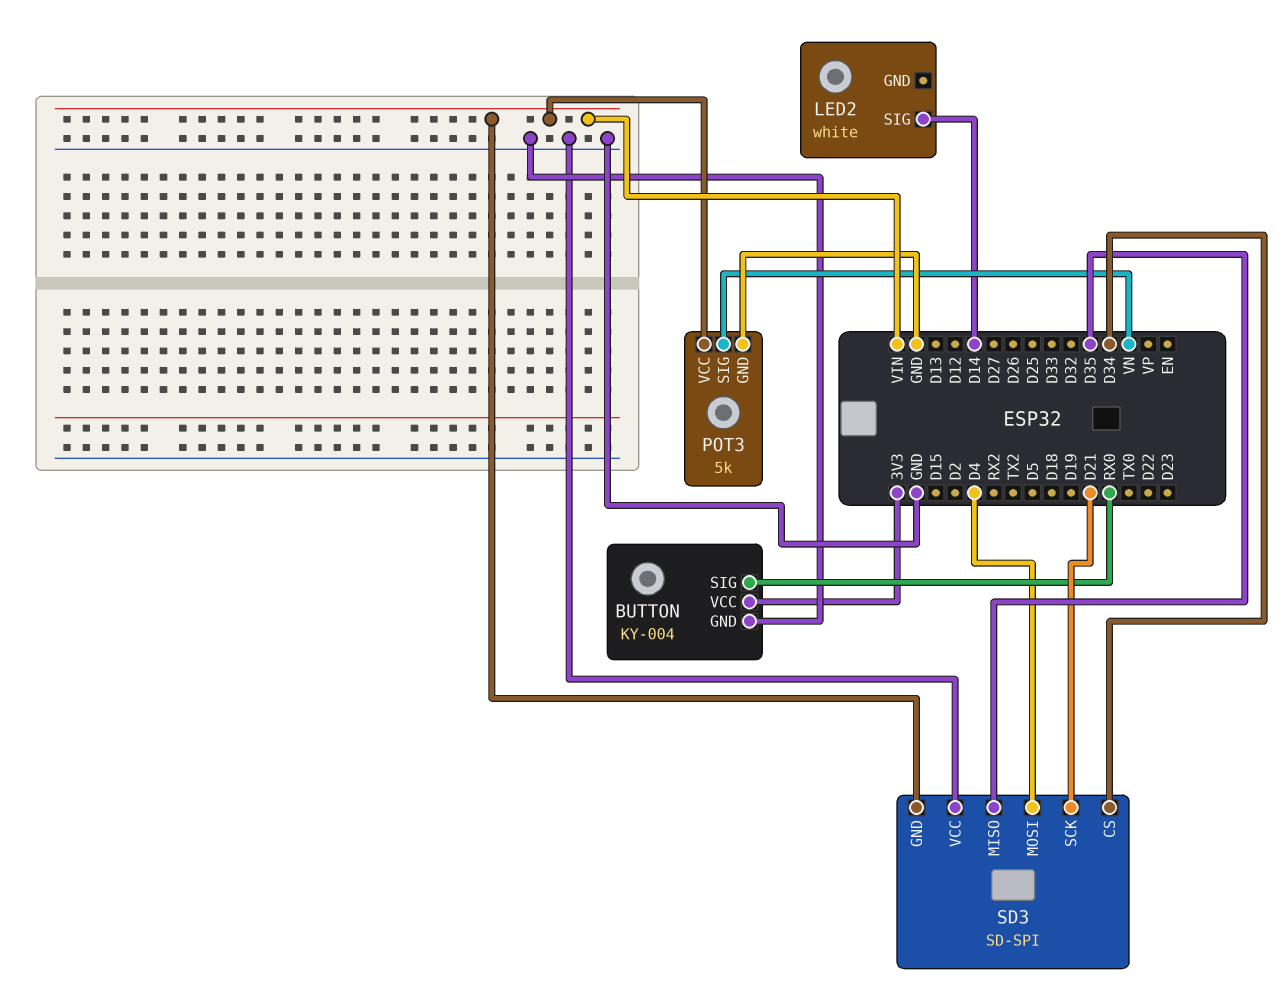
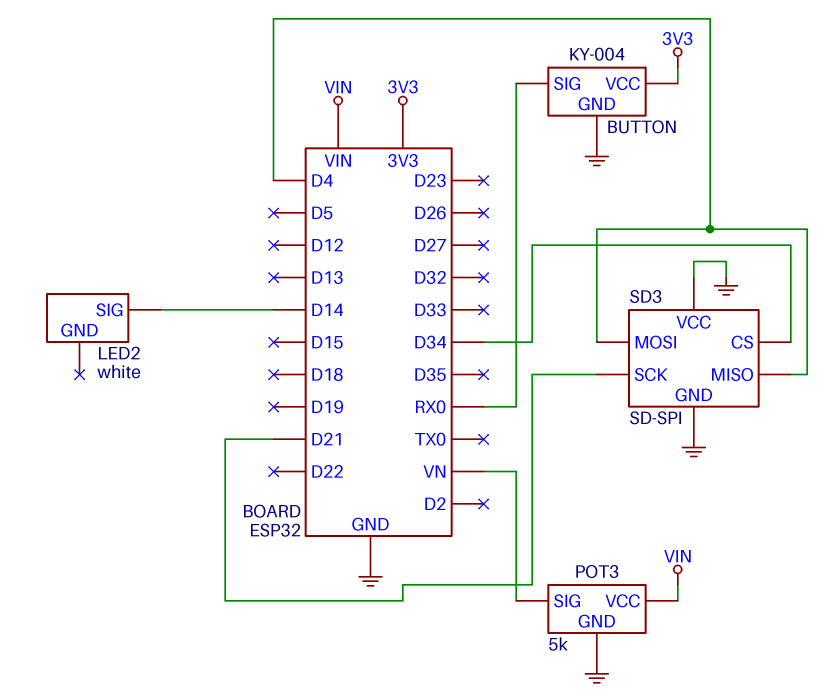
SD3 pin GND: VIN -> GND
SD3 pin MISO: D35 -> D4

